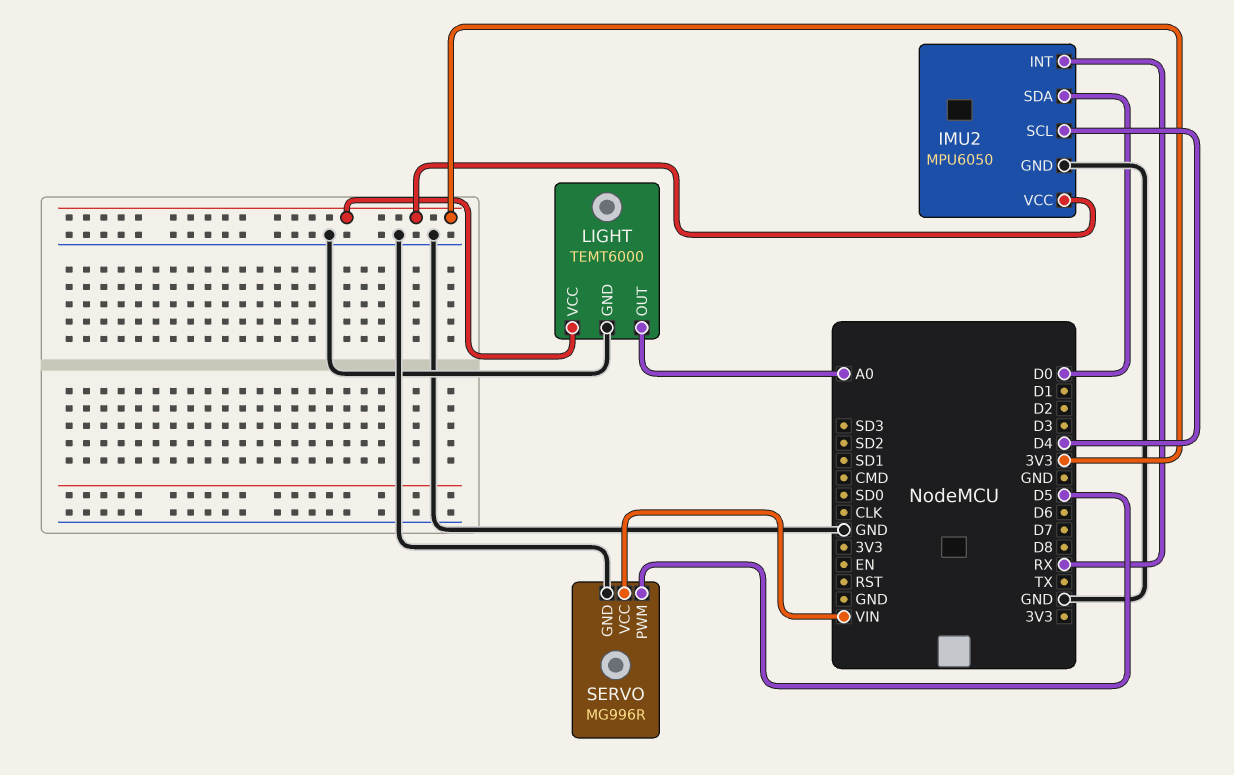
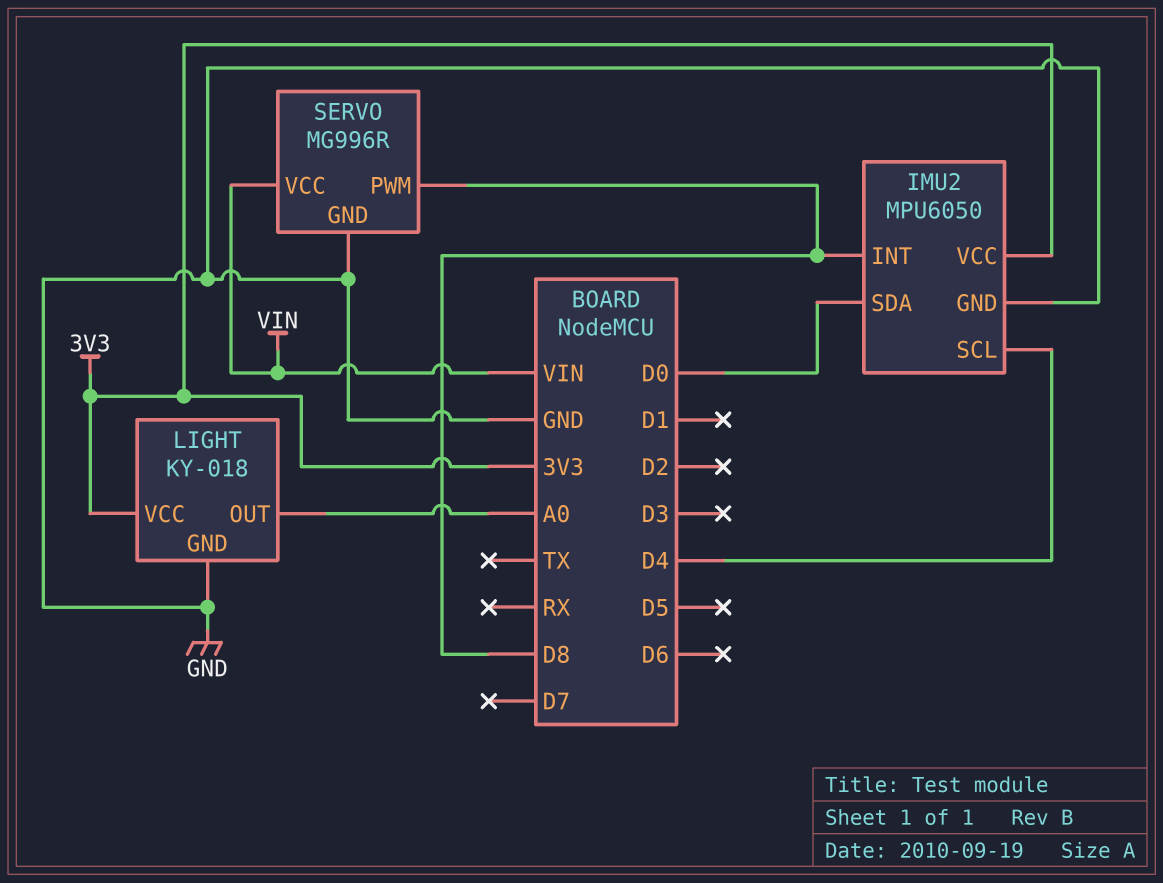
IMU2 pin INT: RX -> D8
LIGHT: TEMT6000 -> KY-018
SERVO pin PWM: D5 -> D8

